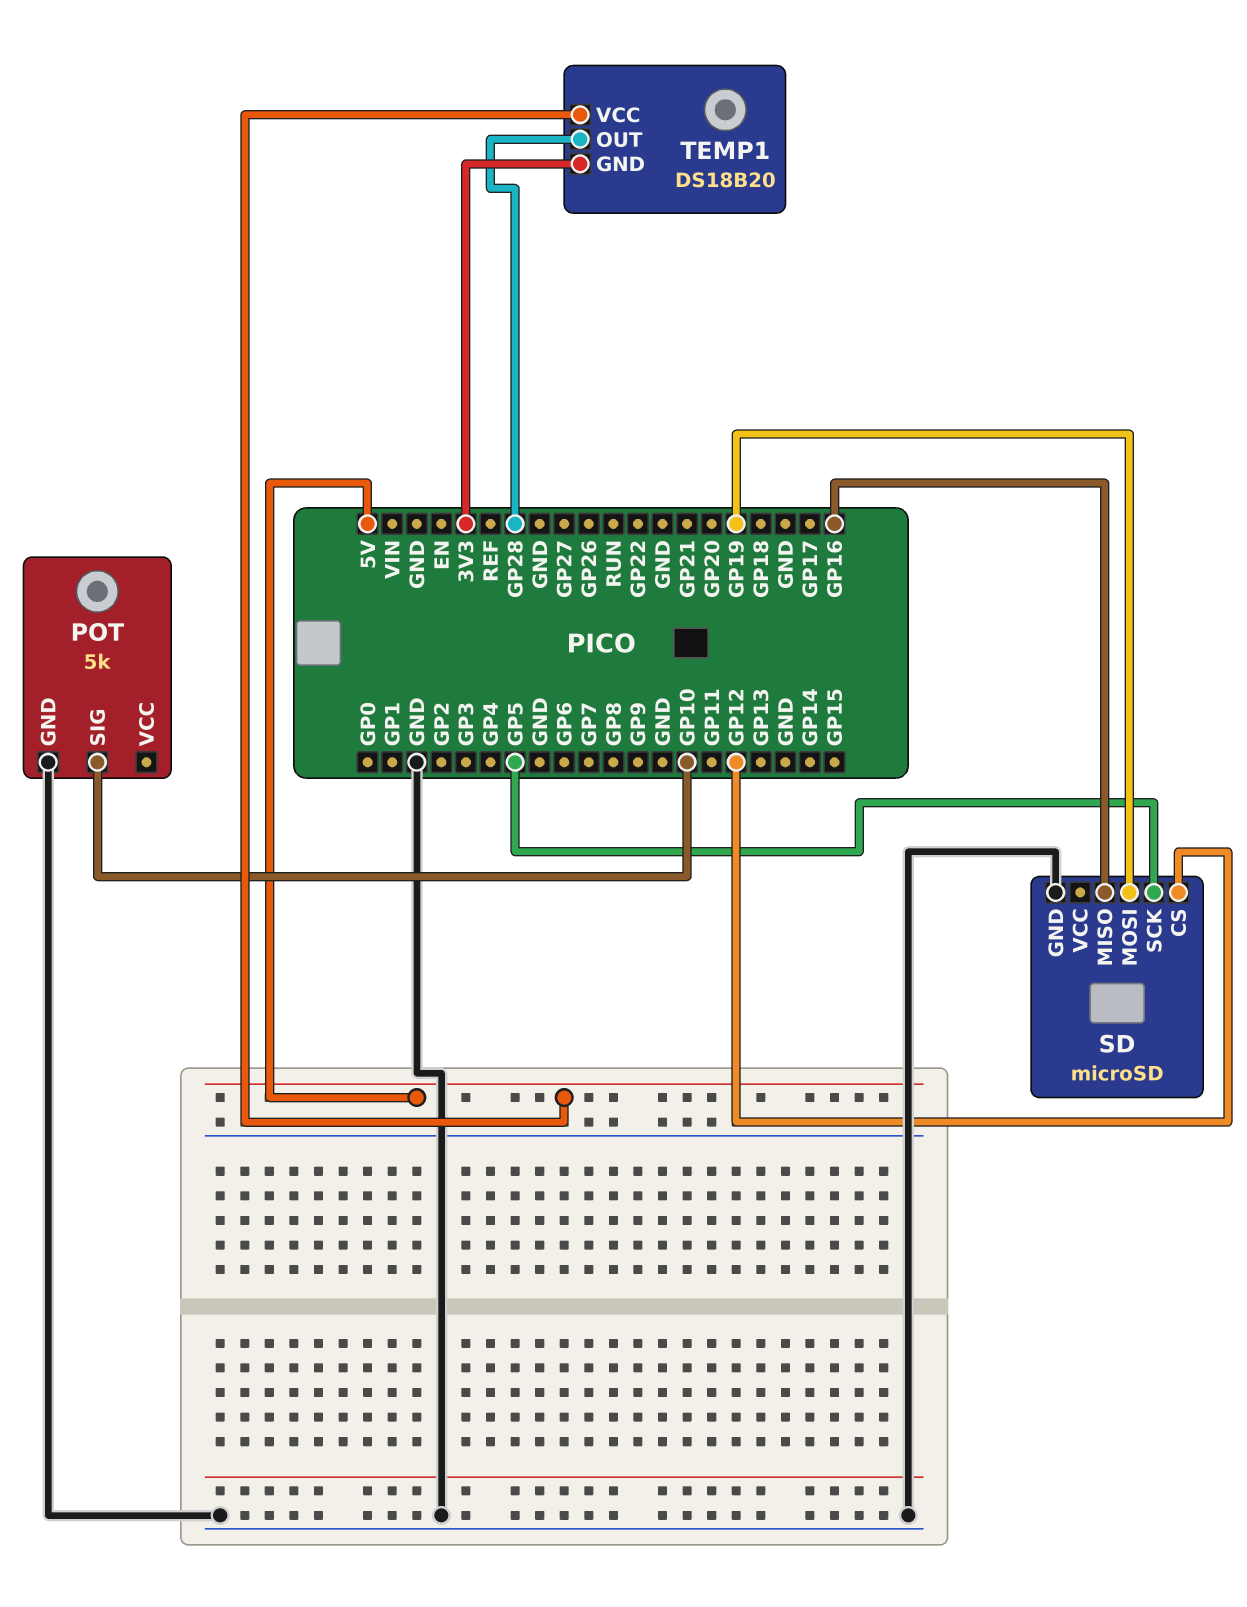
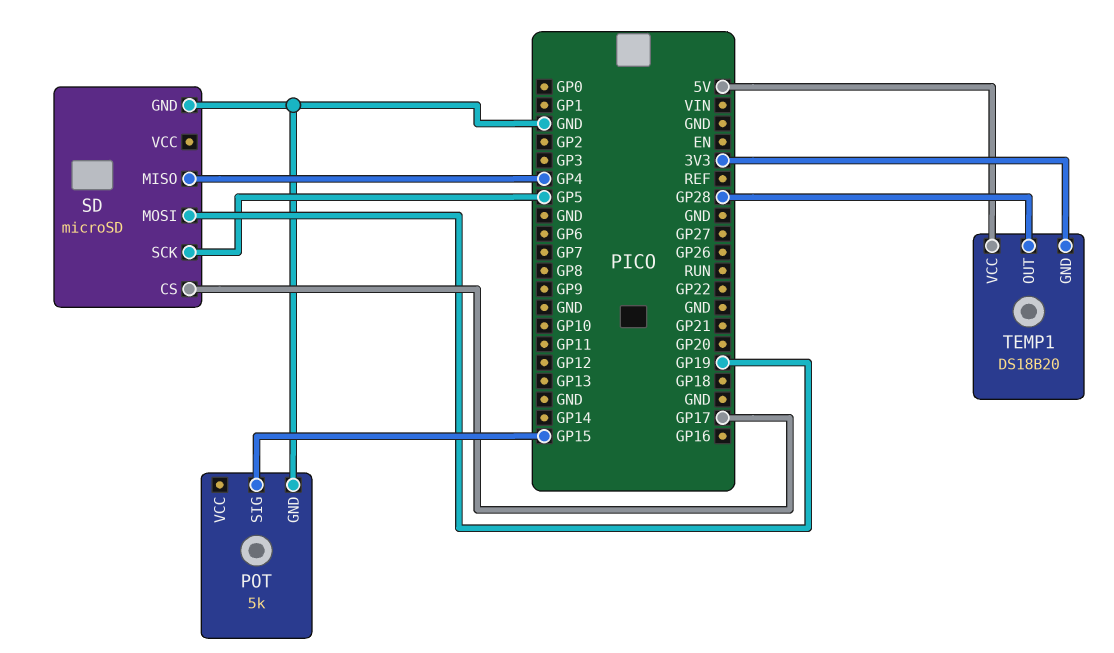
POT pin SIG: GP10 -> GP15
SD pin CS: GP12 -> GP17
SD pin MISO: GP16 -> GP4

